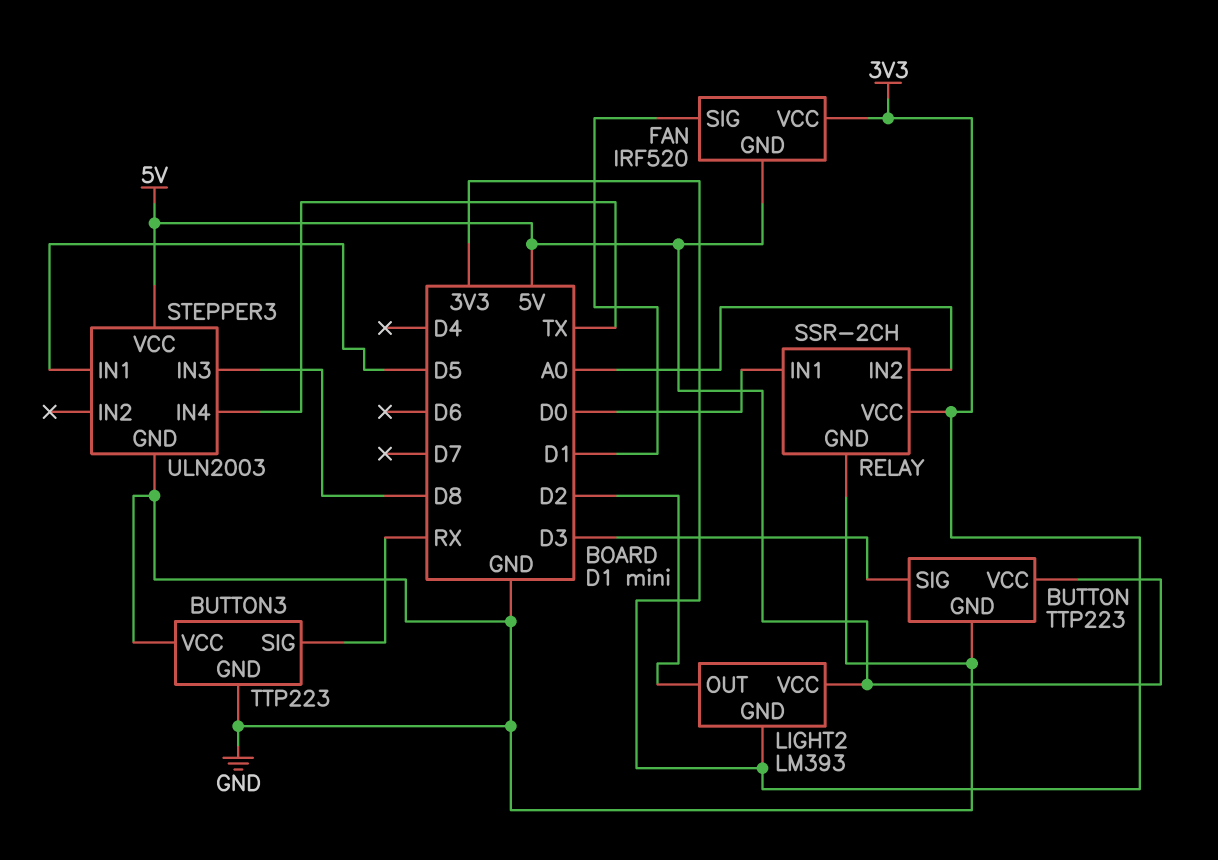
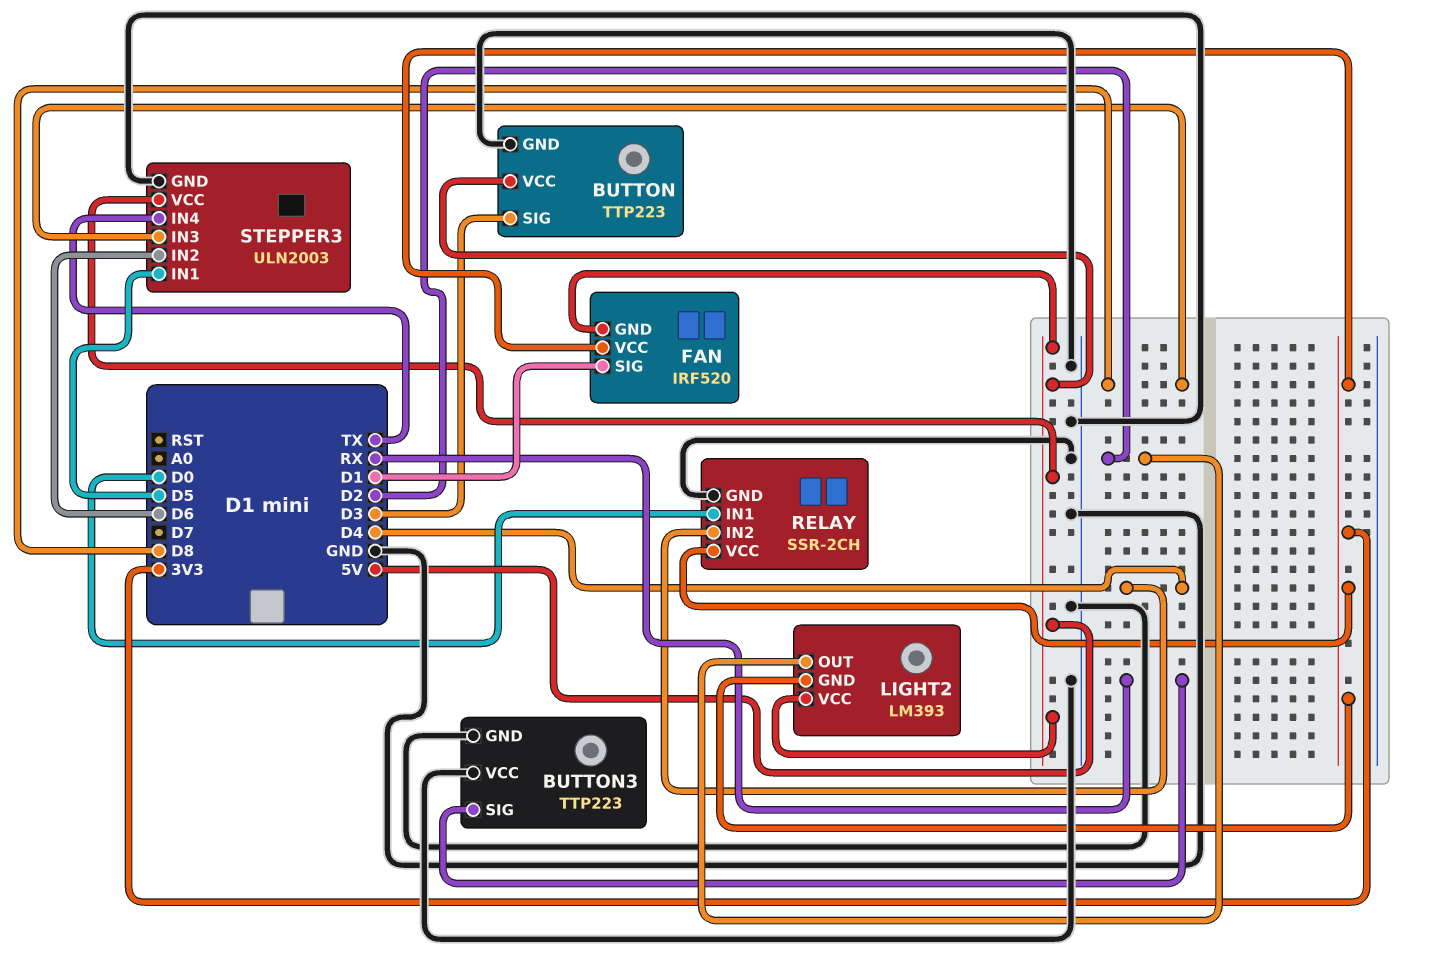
RELAY pin IN2: A0 -> D4
STEPPER3 pin IN2: none -> D6

